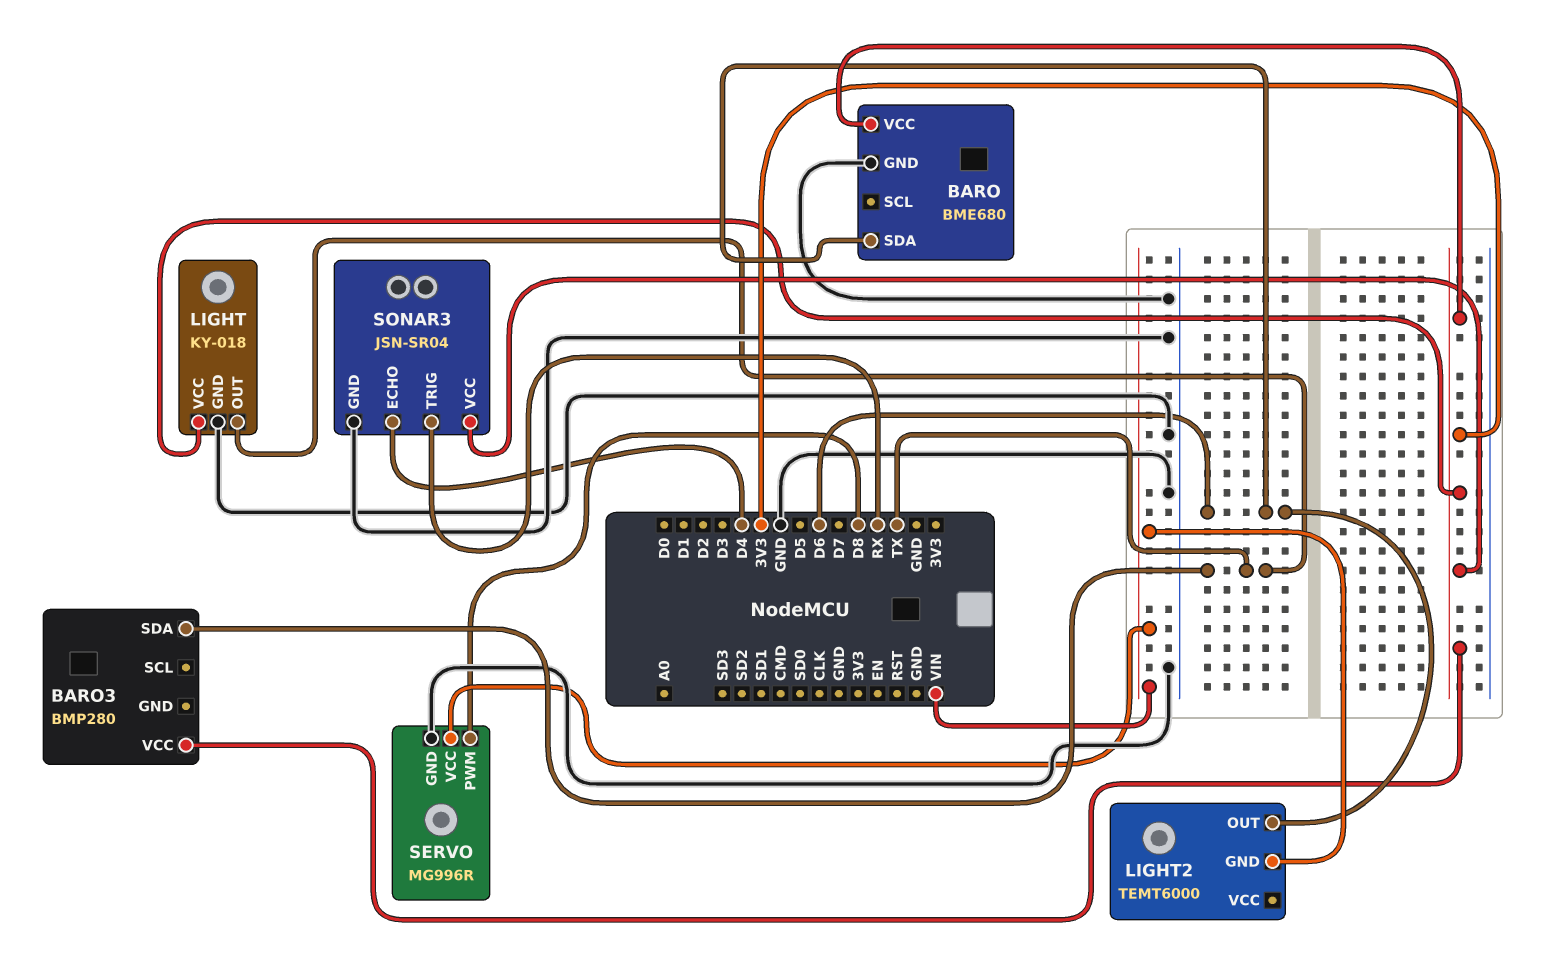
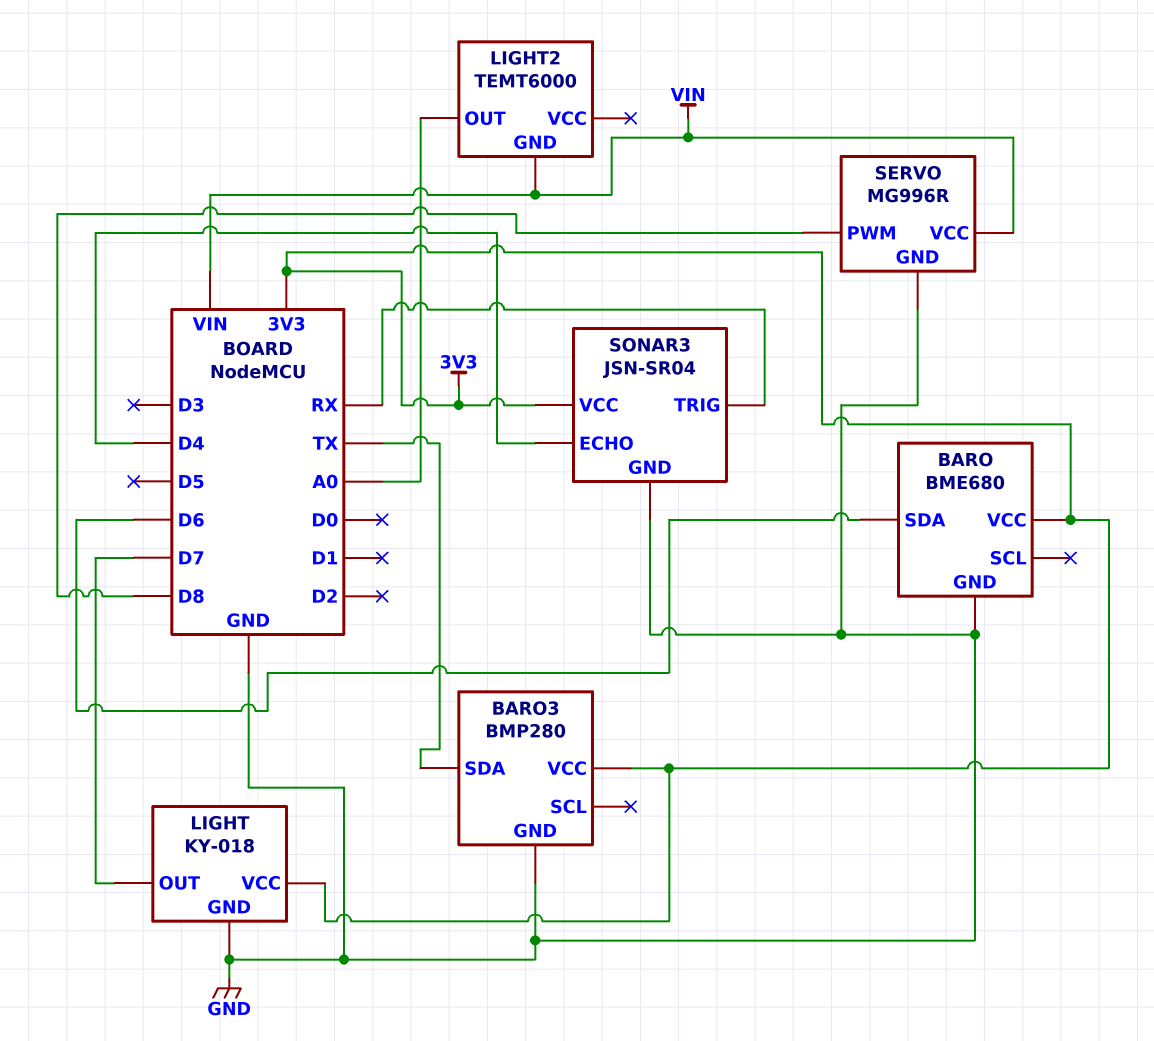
BARO3 pin GND: none -> GND
LIGHT pin OUT: TX -> D7
LIGHT2 pin OUT: D6 -> A0

